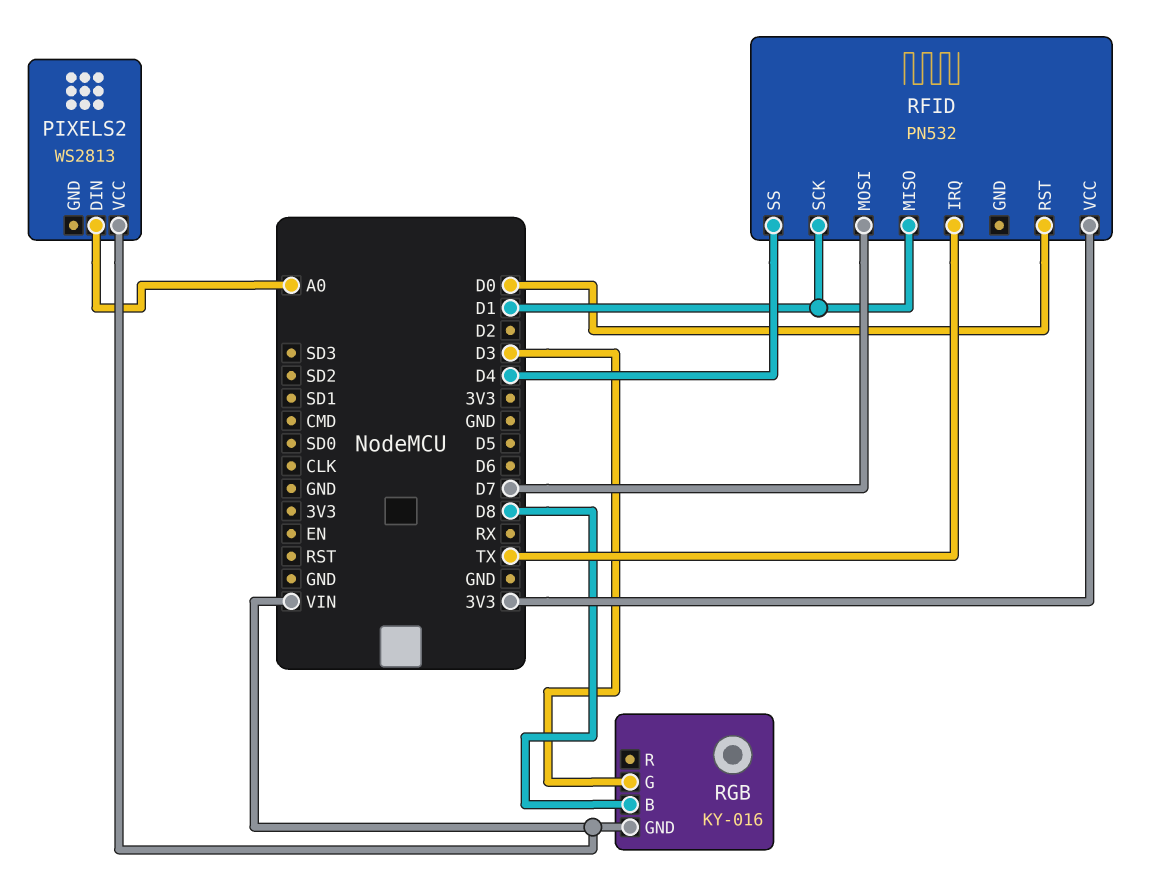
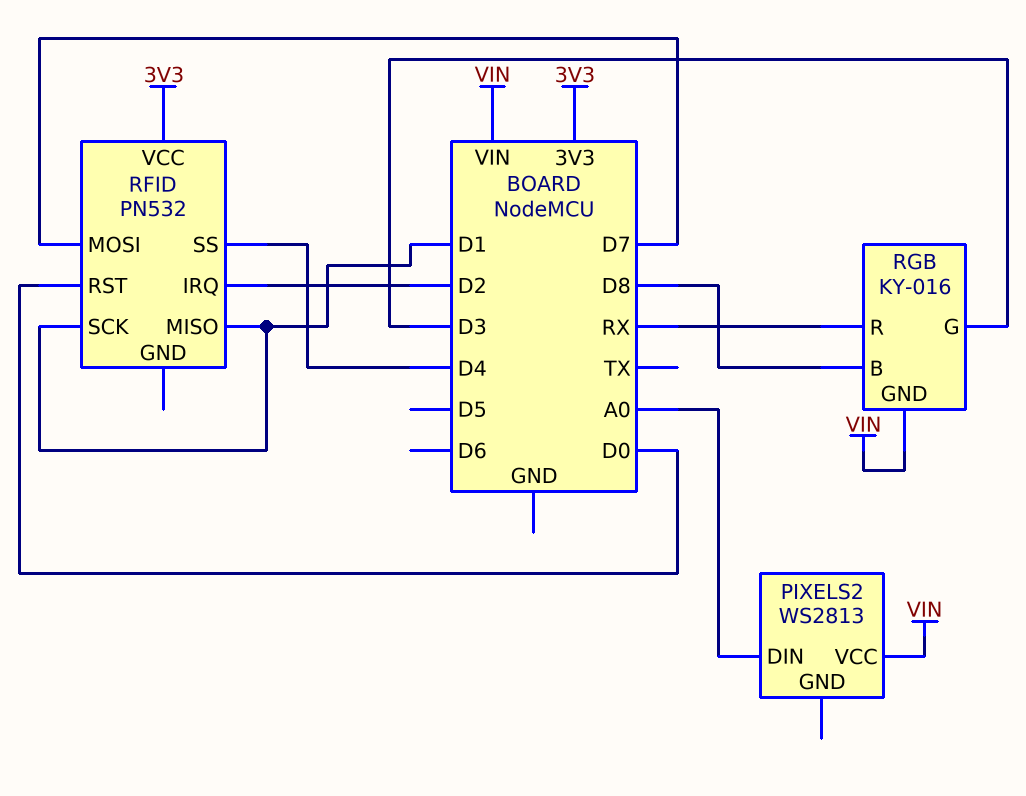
RFID pin IRQ: TX -> D2
RGB pin R: none -> RX

